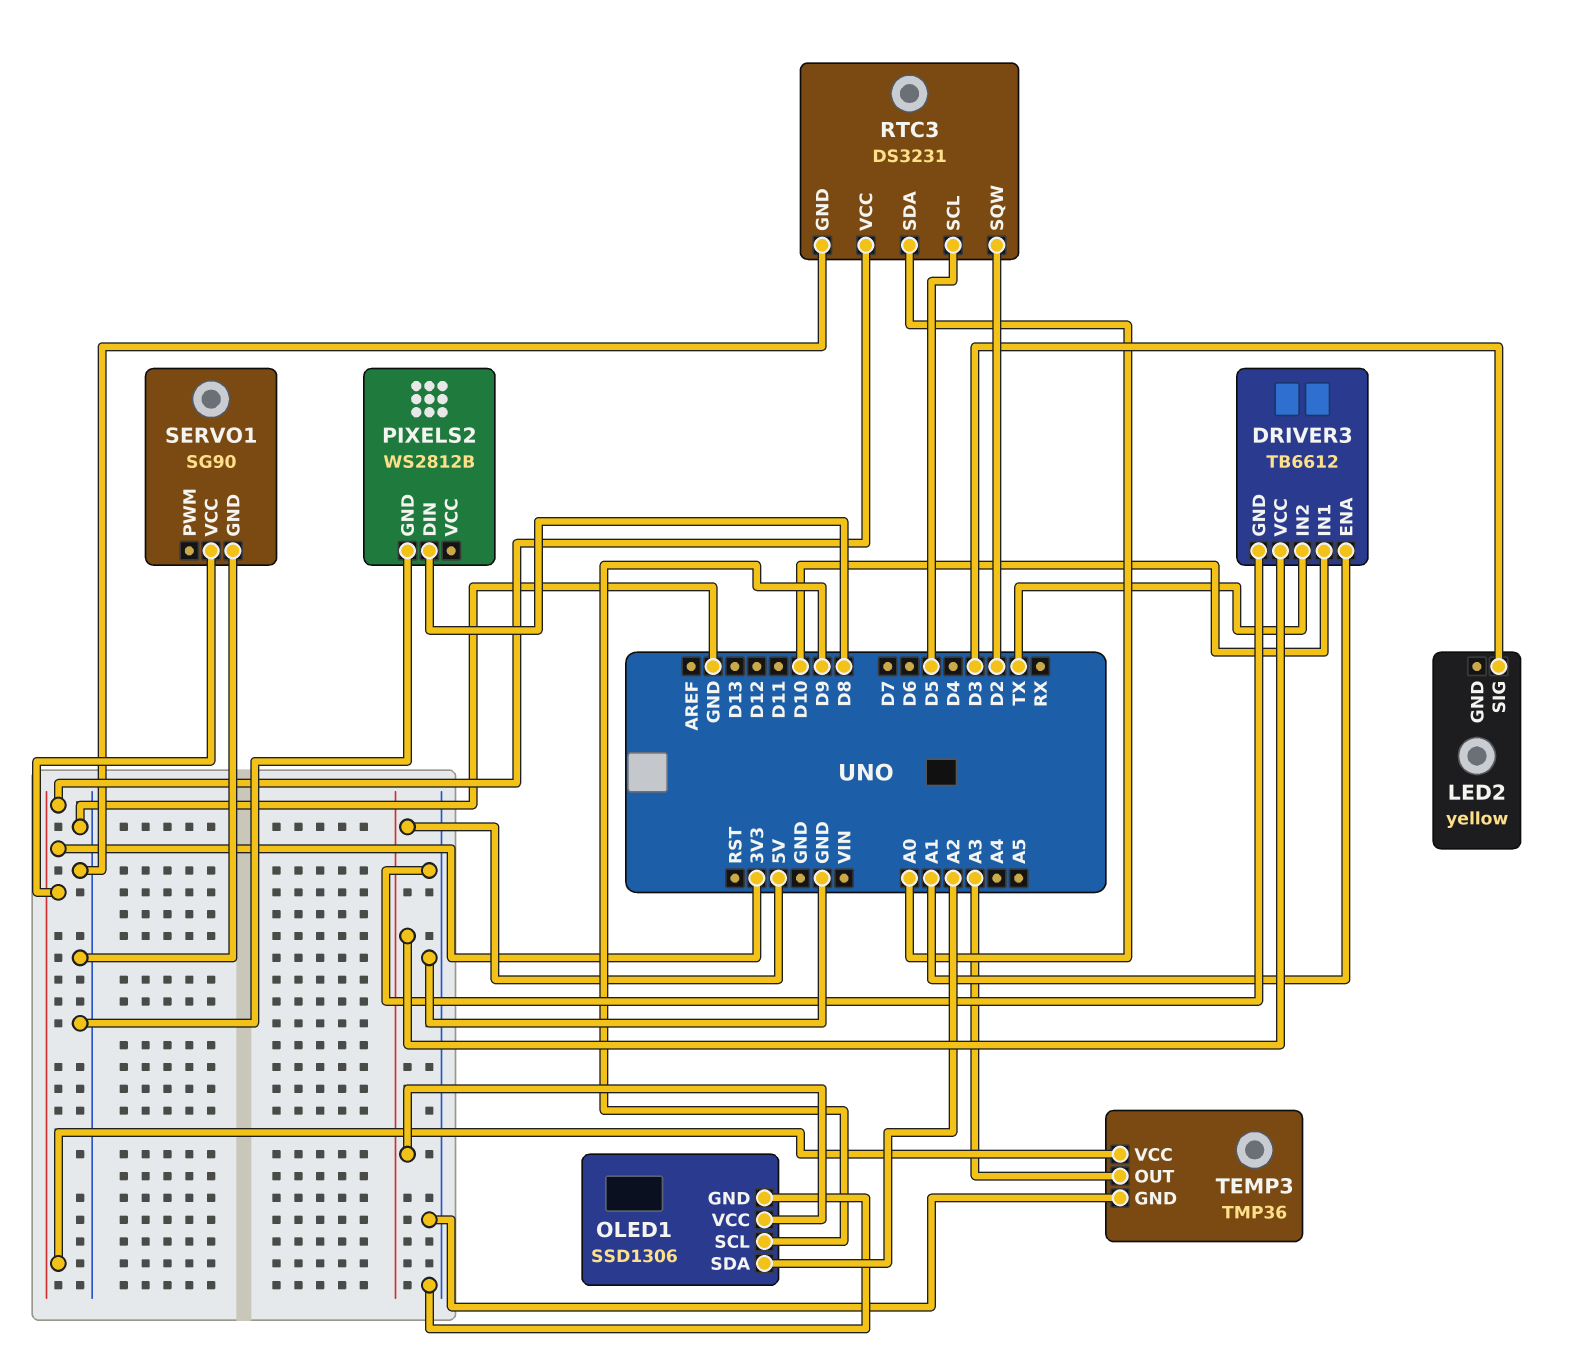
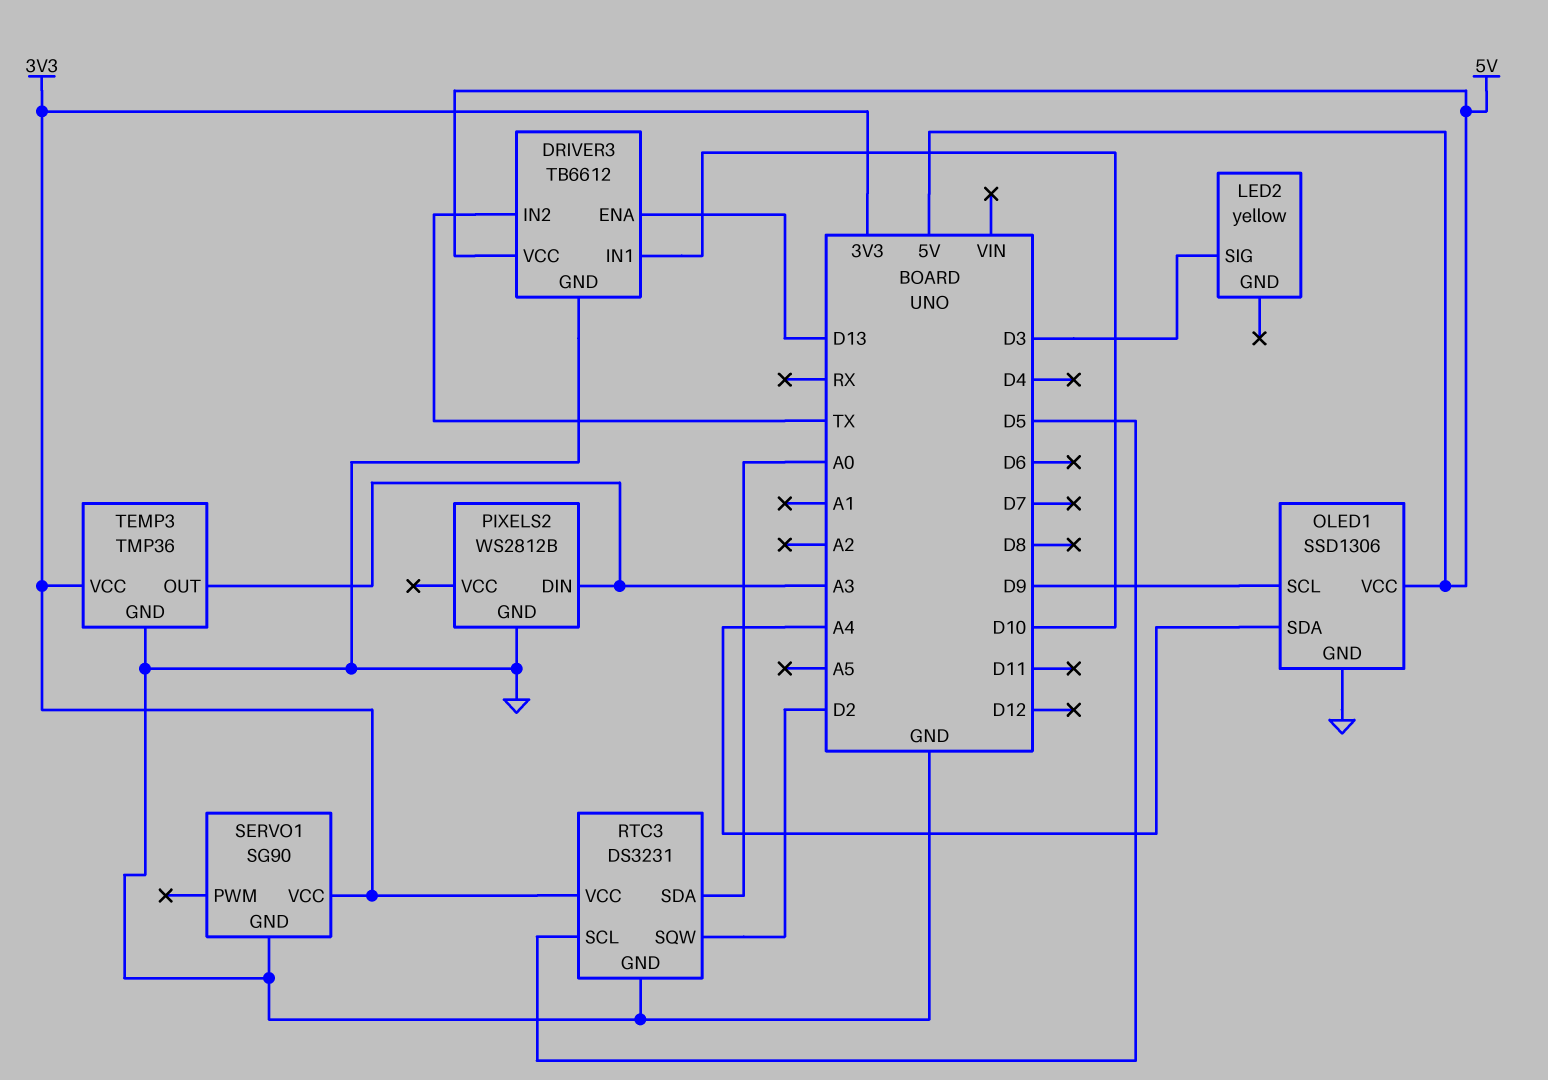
DRIVER3 pin ENA: A1 -> D13
OLED1 pin SDA: A2 -> A4
PIXELS2 pin DIN: D8 -> A3

